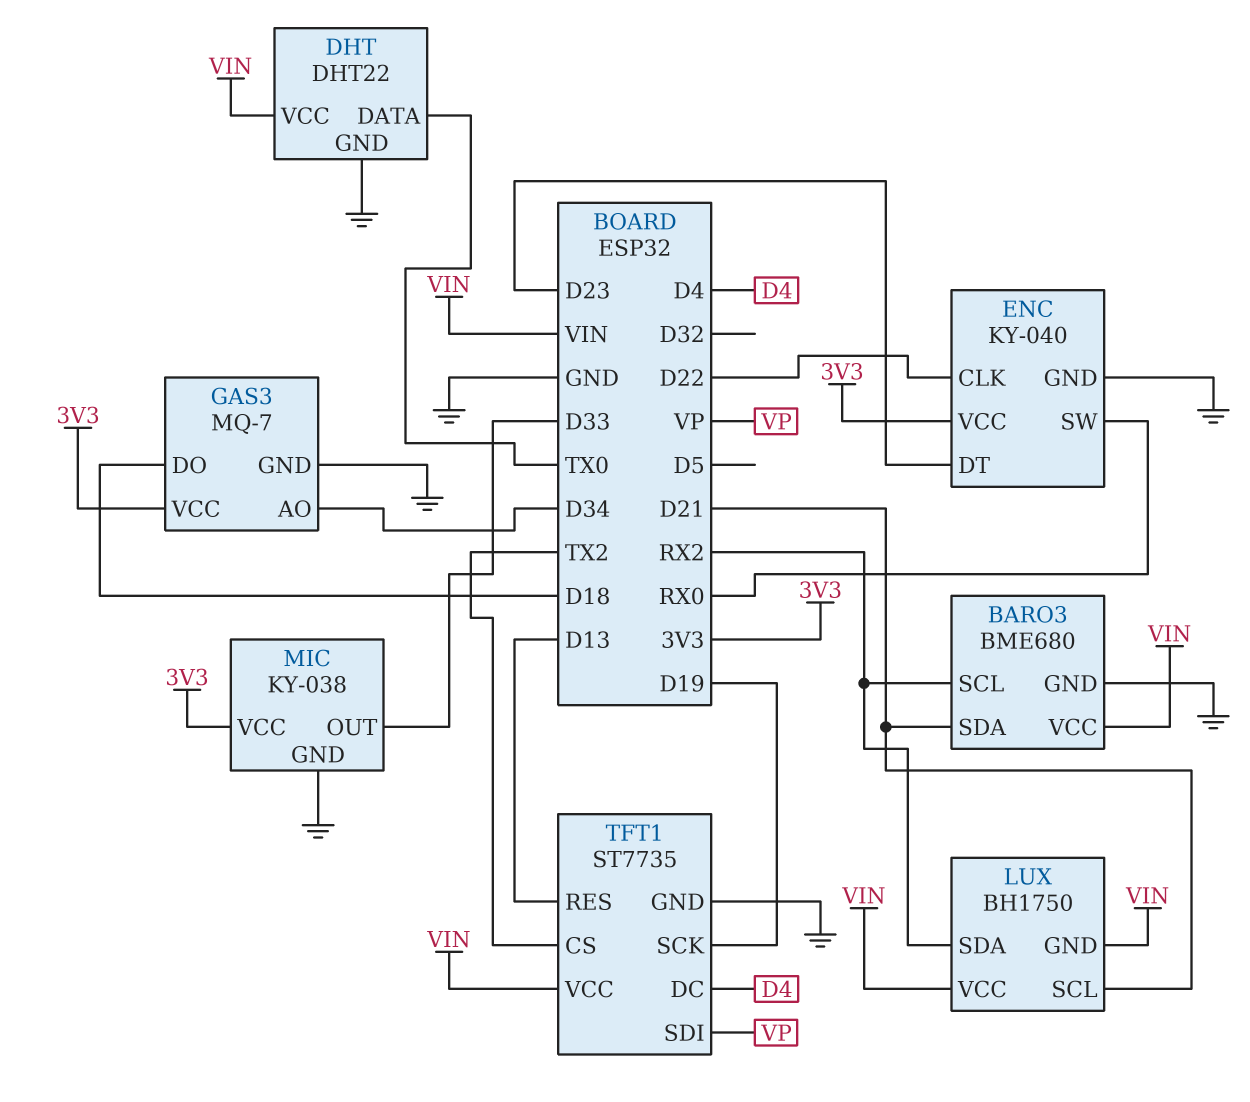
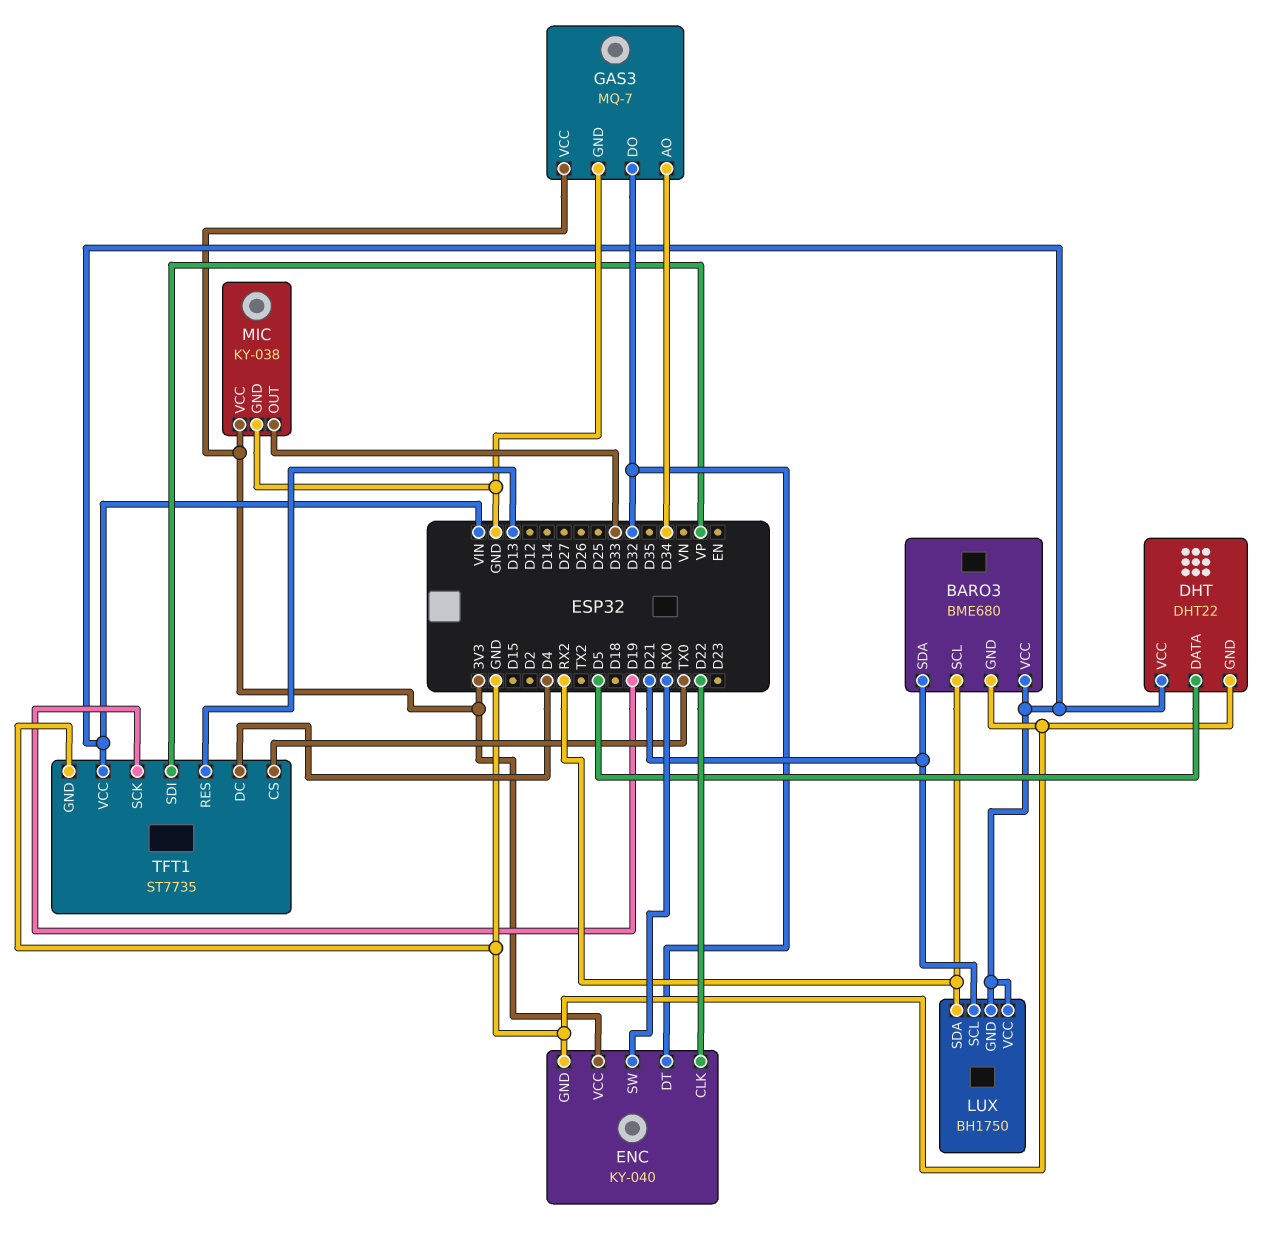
DHT pin DATA: TX0 -> D5
ENC pin DT: D23 -> D32
GAS3 pin DO: D18 -> D32
TFT1 pin CS: TX2 -> TX0

